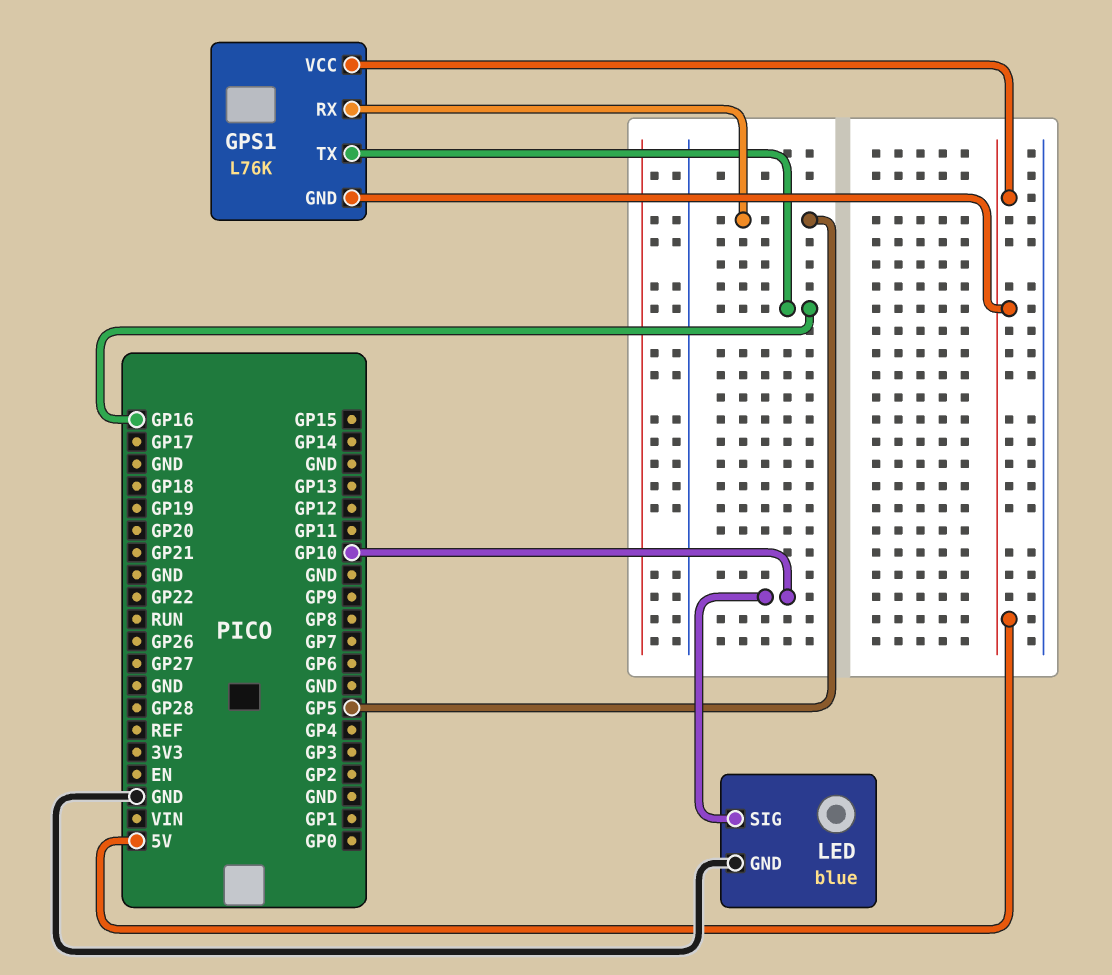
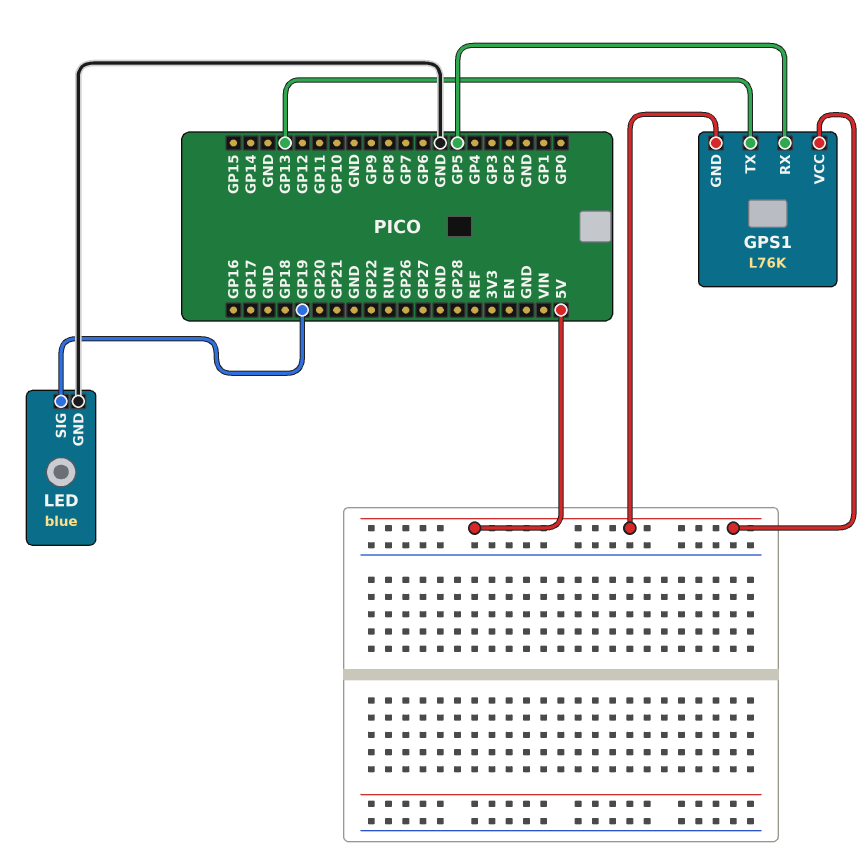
GPS1 pin TX: GP16 -> GP13
LED pin SIG: GP10 -> GP19

